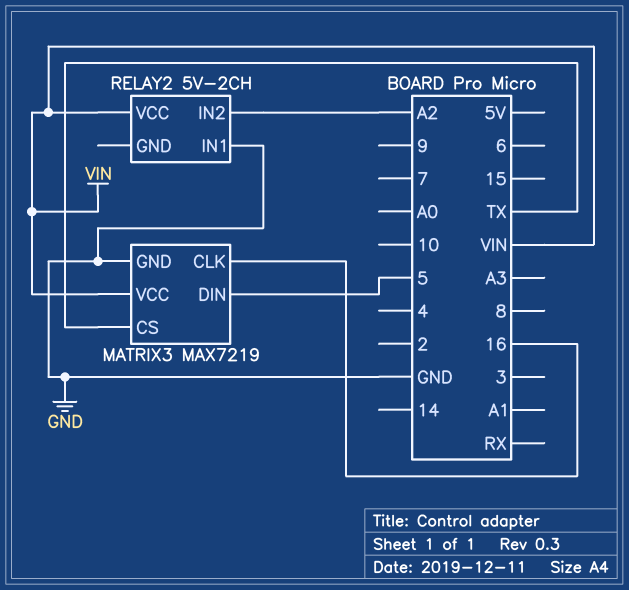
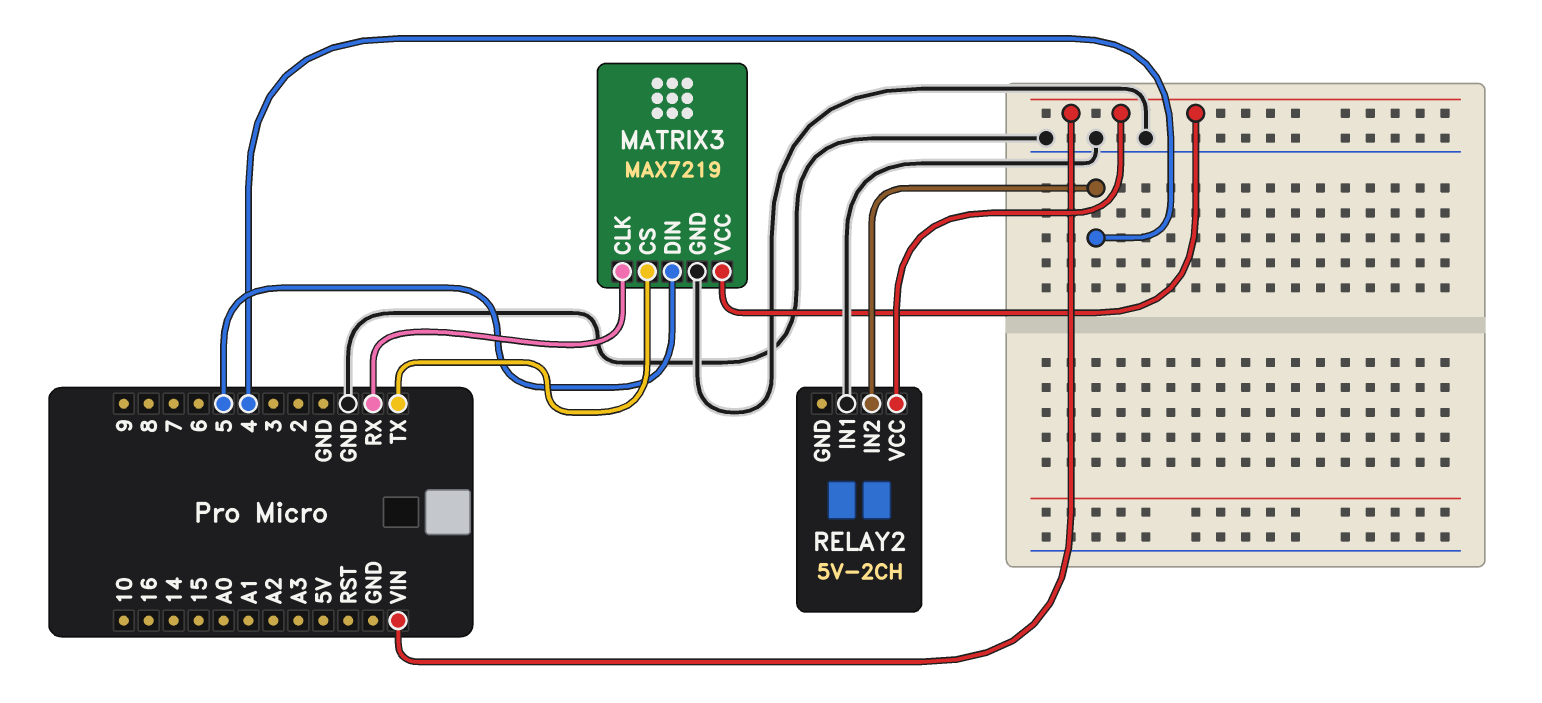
MATRIX3 pin CLK: 16 -> RX
RELAY2 pin IN2: A2 -> 4

